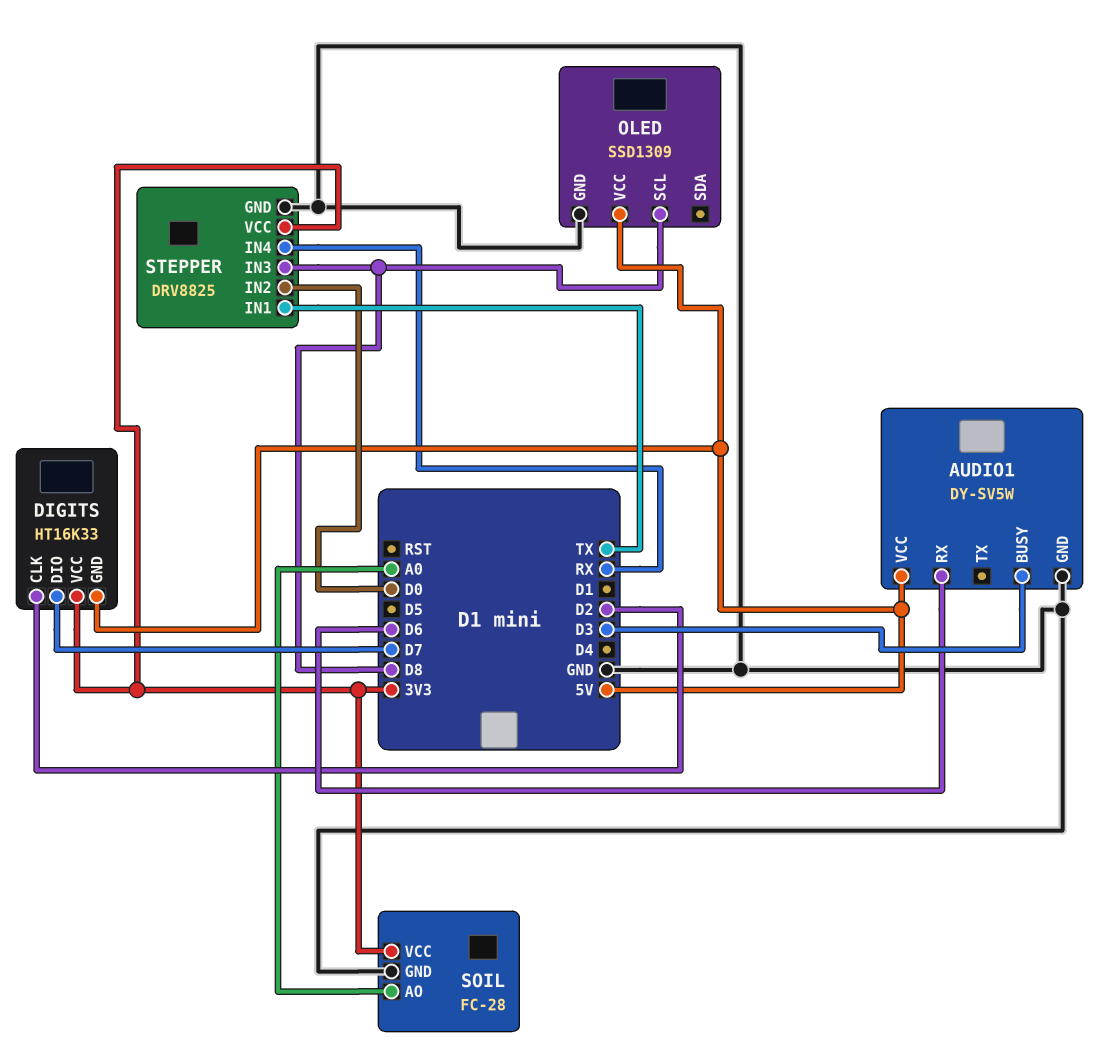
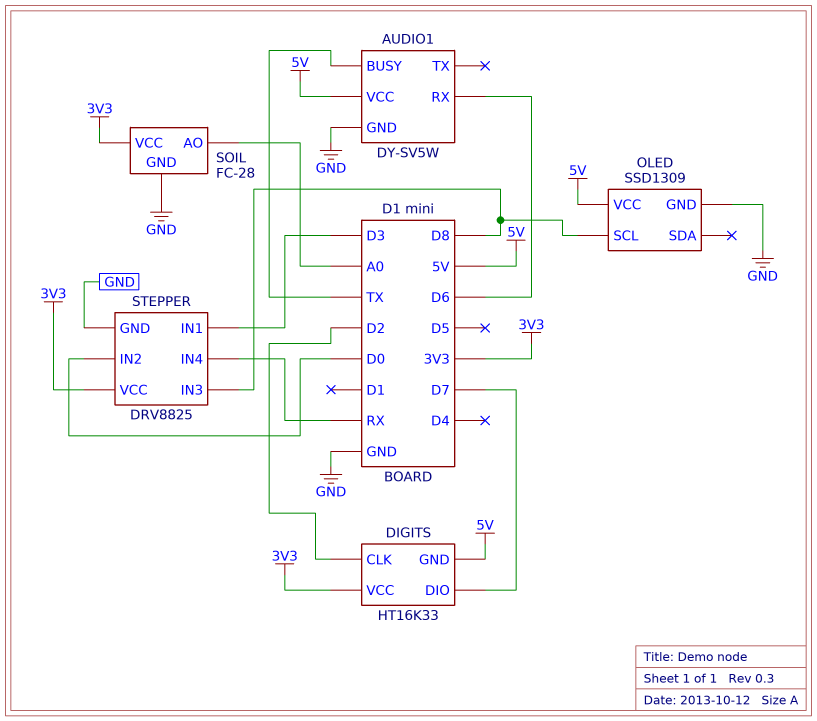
AUDIO1 pin BUSY: D3 -> TX
STEPPER pin IN1: TX -> D3

